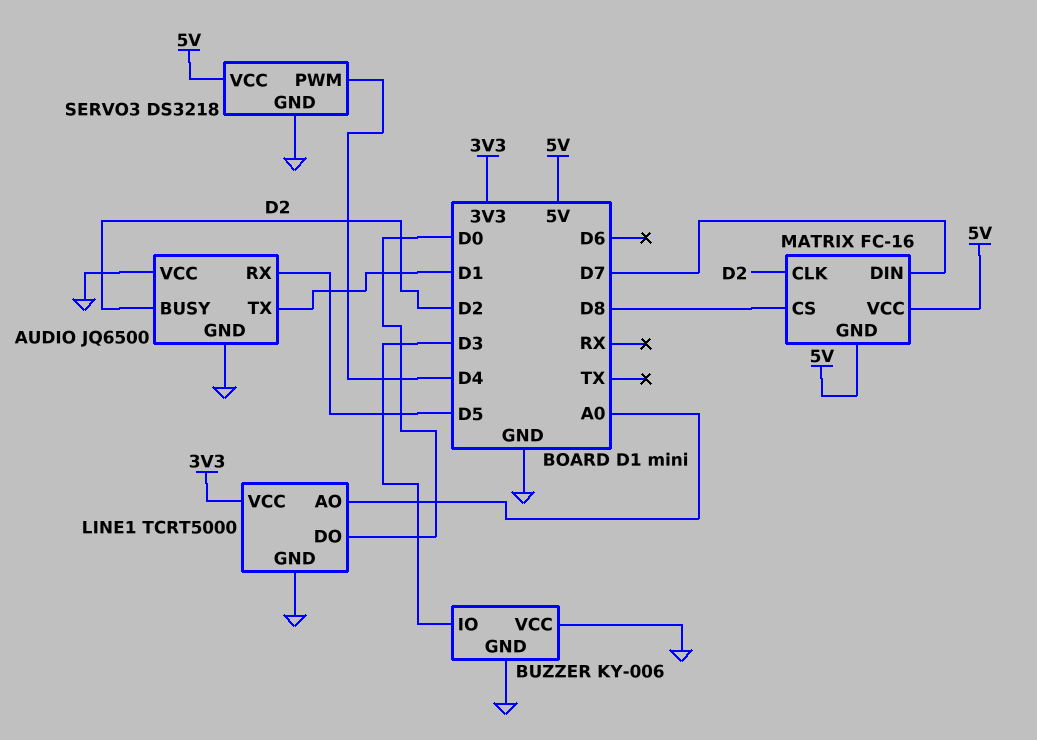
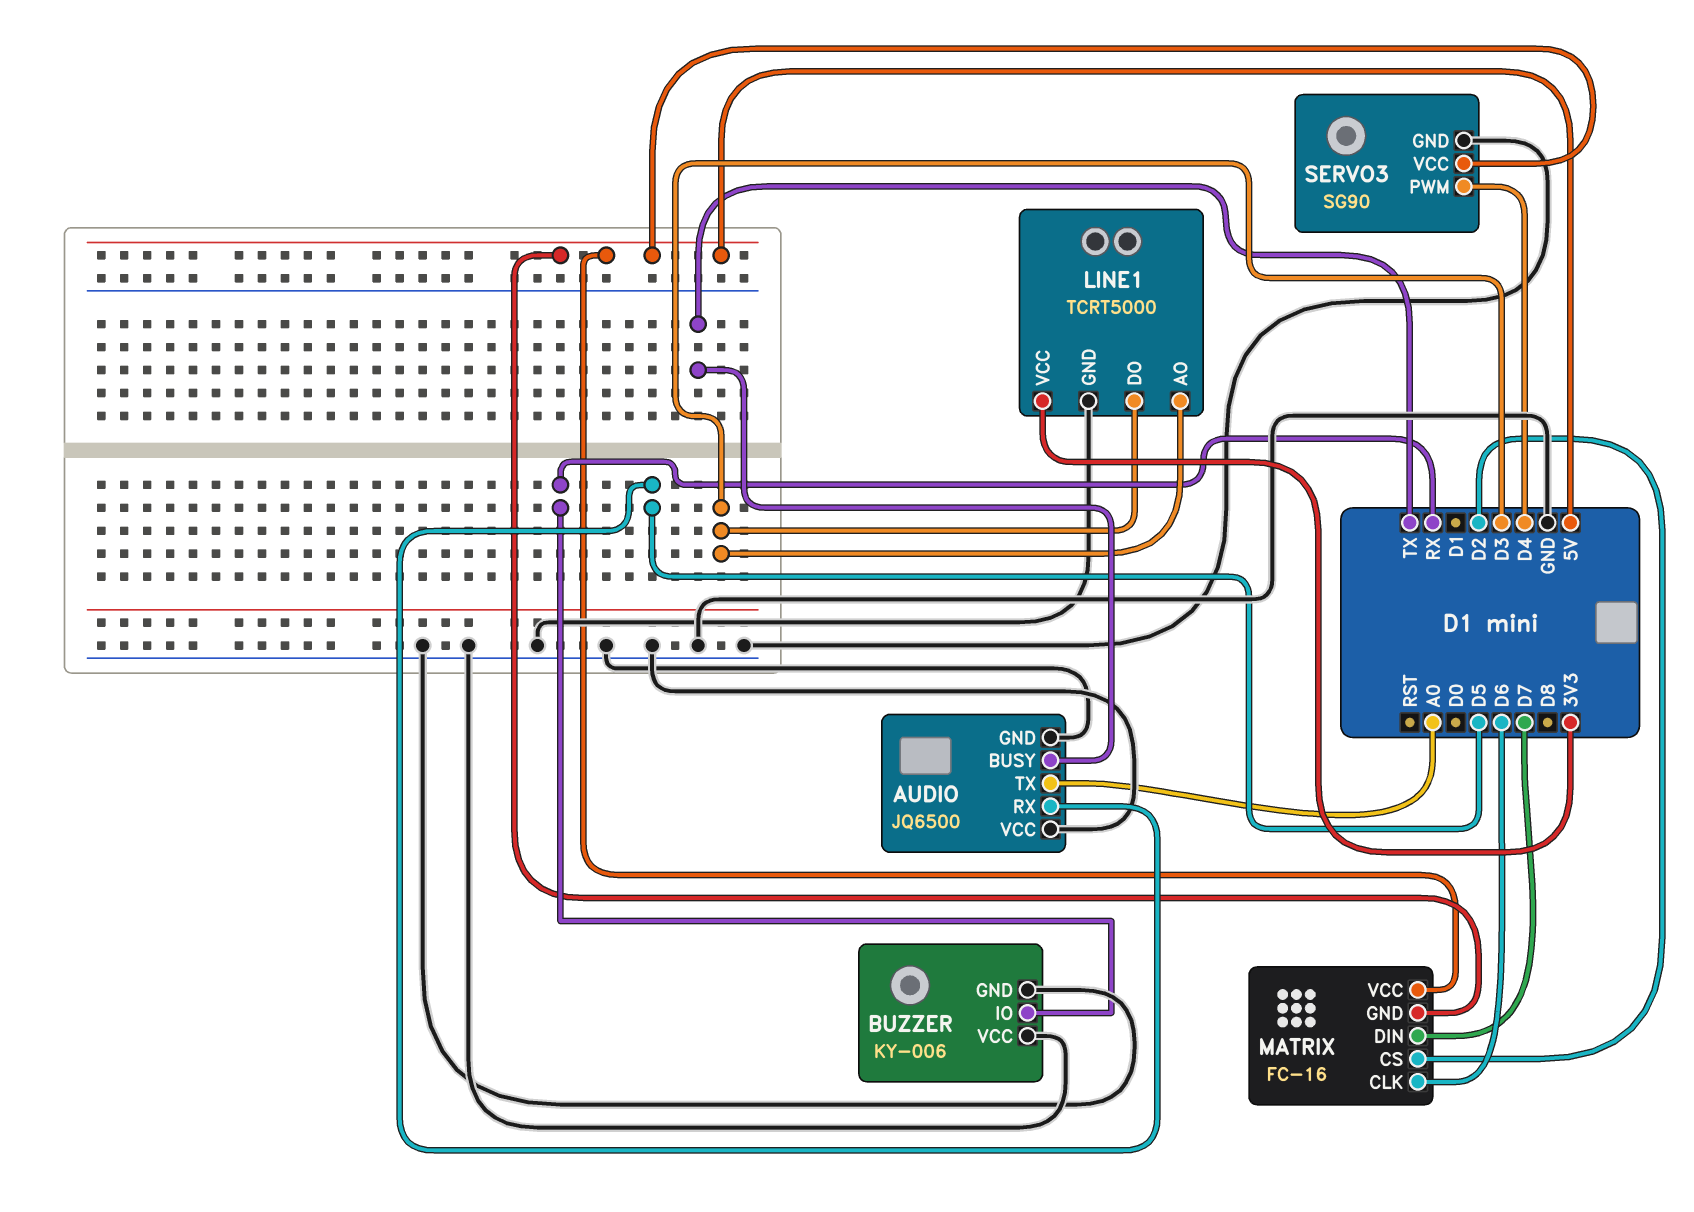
AUDIO pin BUSY: D2 -> TX
AUDIO pin TX: D1 -> A0
BUZZER pin IO: D3 -> RX
LINE1 pin AO: A0 -> D3
LINE1 pin DO: D0 -> D3
MATRIX pin CLK: D2 -> D6
MATRIX pin CS: D8 -> D2
SERVO3: DS3218 -> SG90

